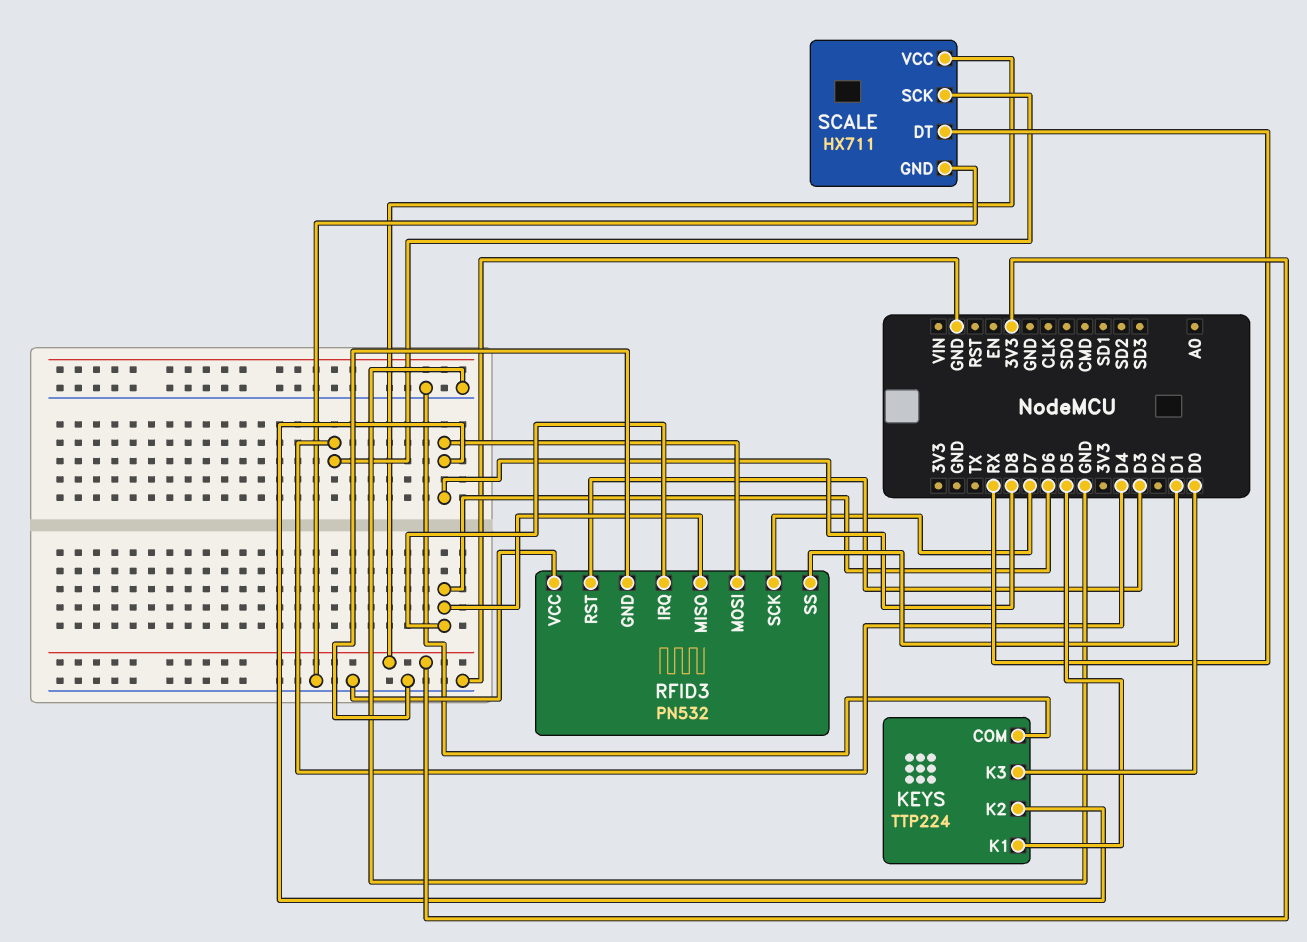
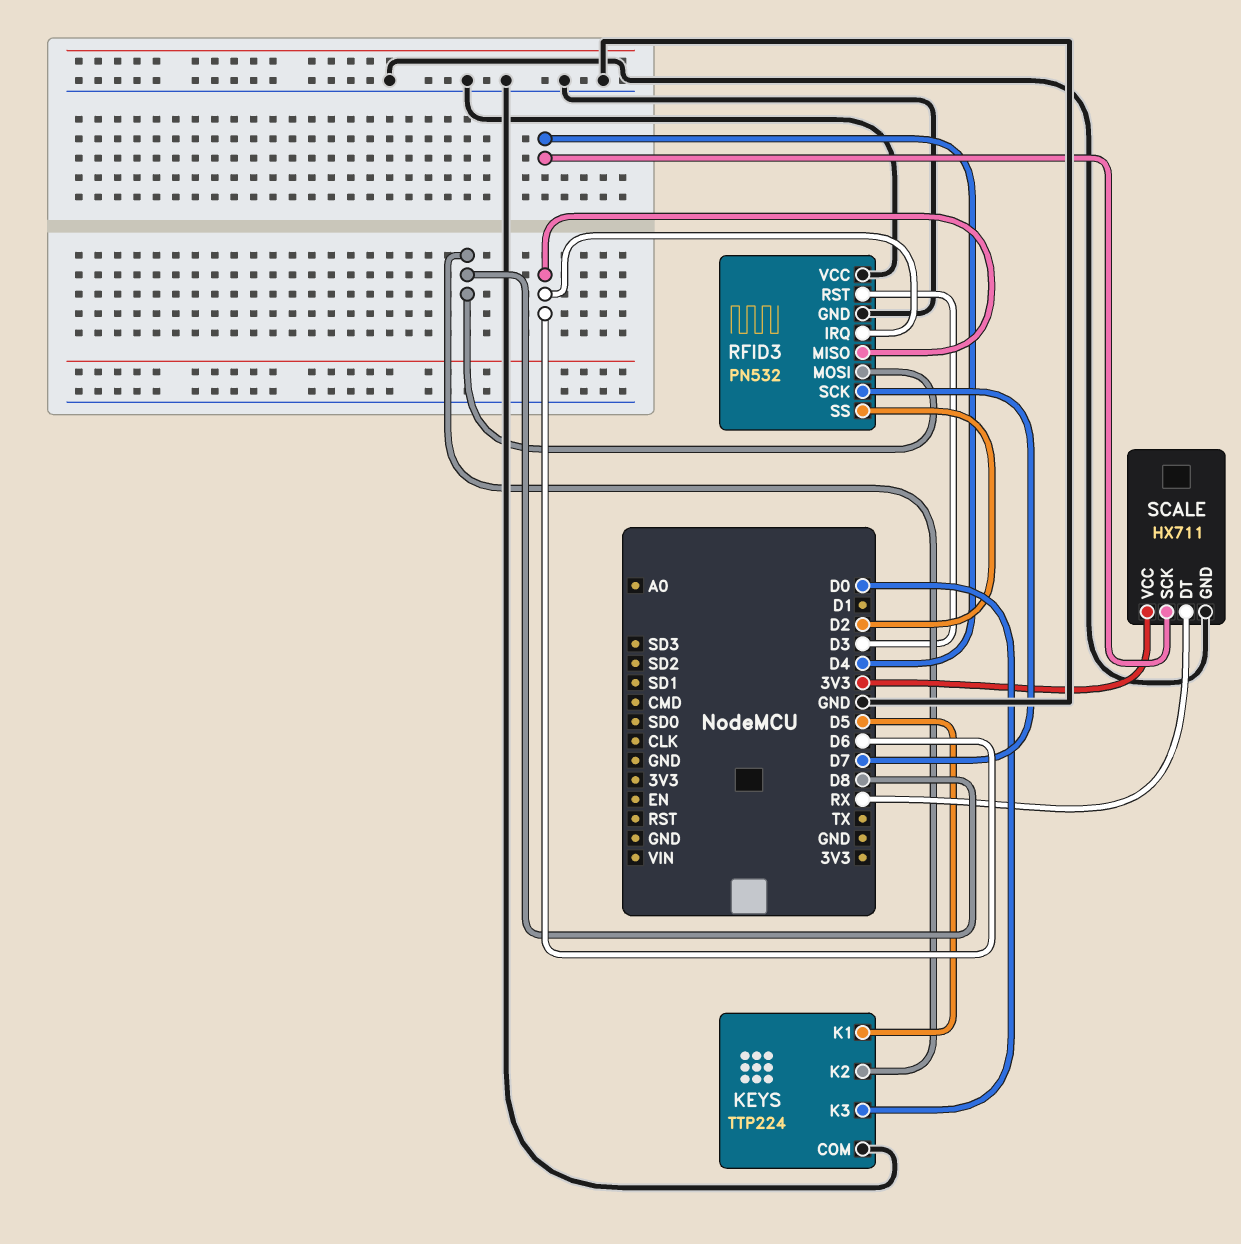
RFID3 pin SS: D1 -> D2

